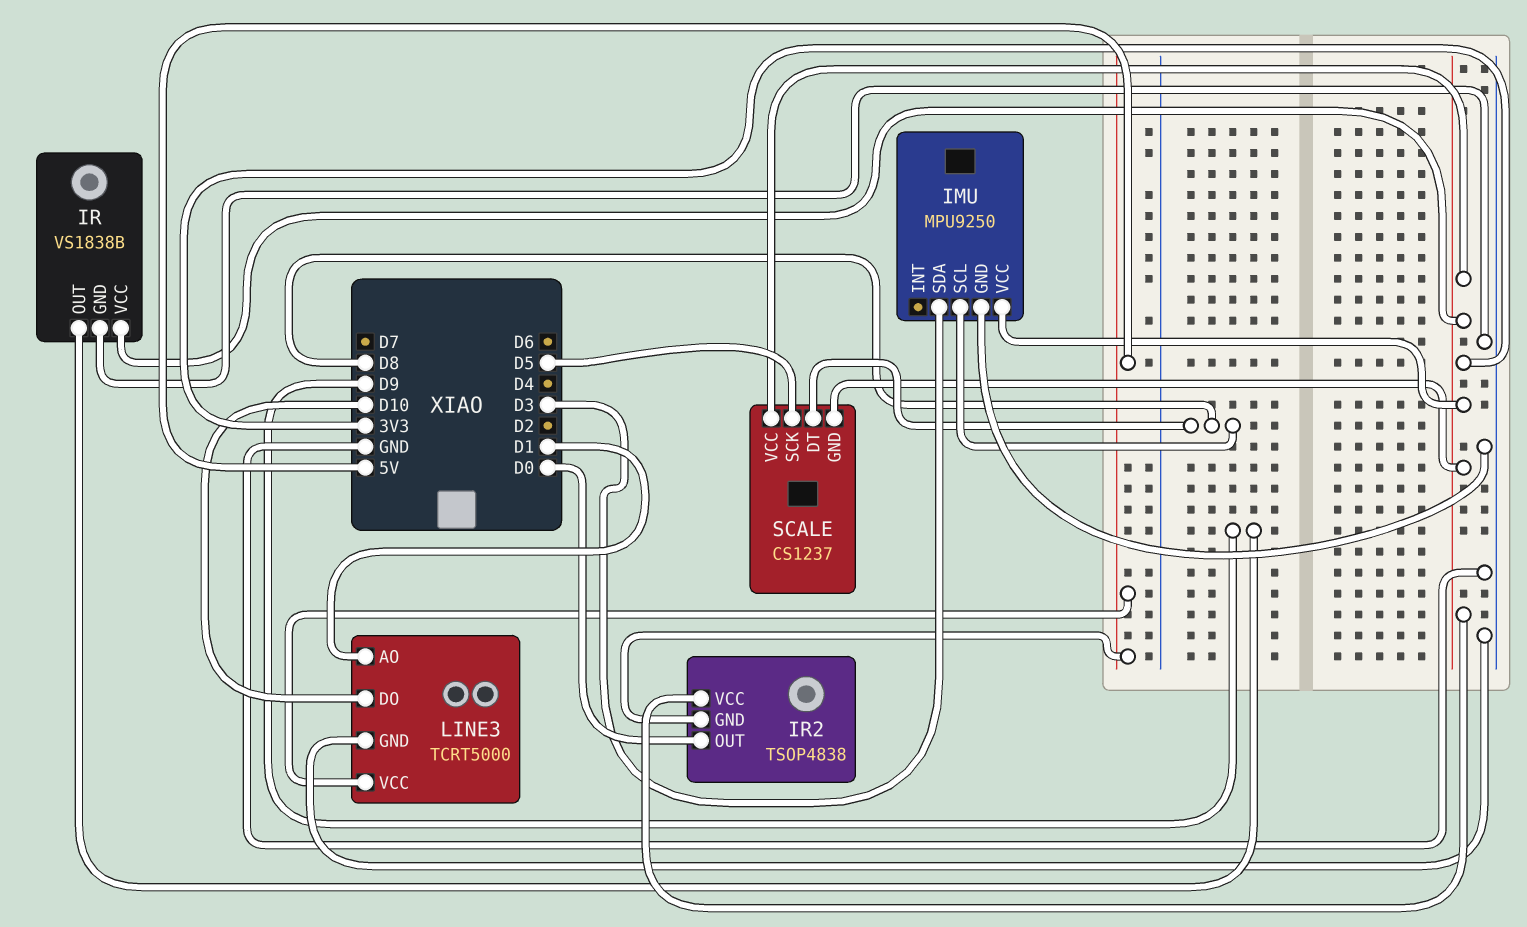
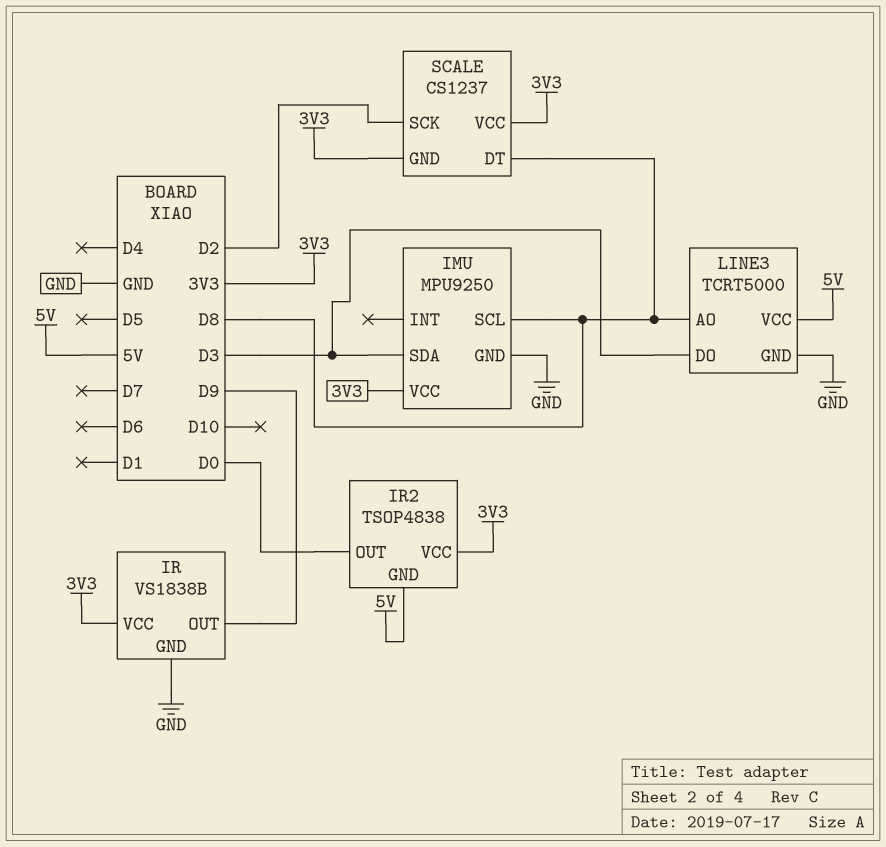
LINE3 pin AO: D1 -> D8
LINE3 pin DO: D10 -> D3
SCALE pin SCK: D5 -> D2

